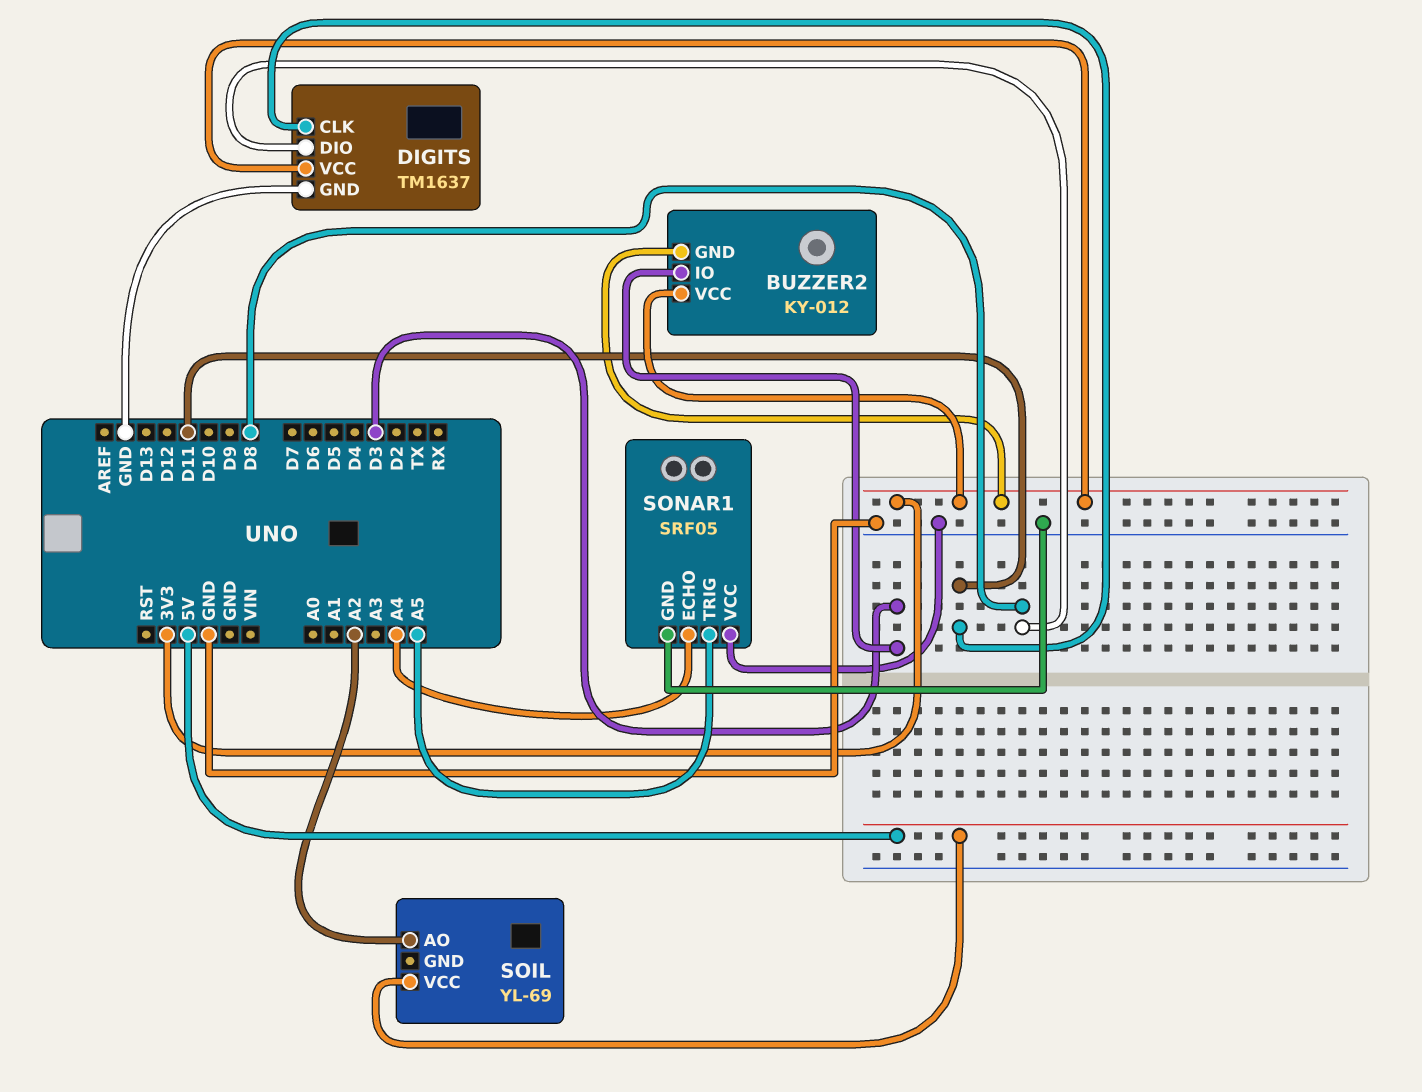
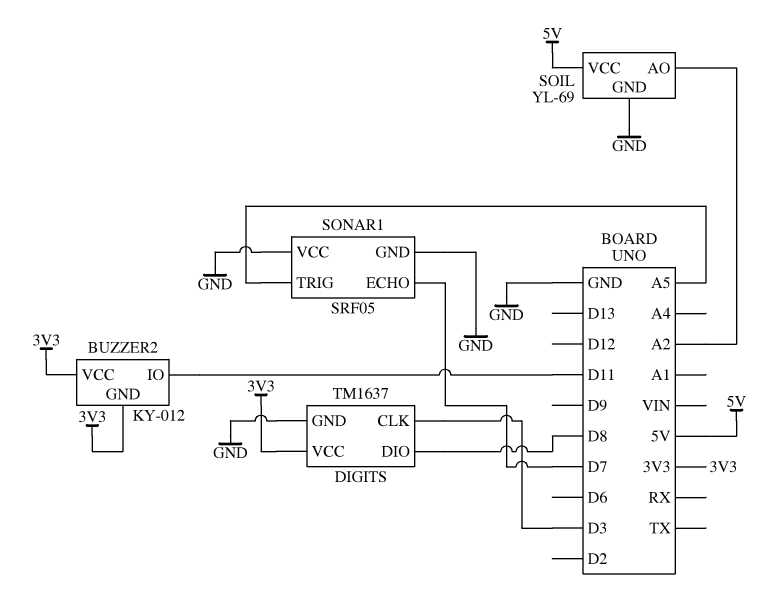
BUZZER2 pin IO: D3 -> D11
DIGITS pin CLK: D11 -> D3
SOIL pin GND: none -> GND
SONAR1 pin ECHO: A4 -> D7

